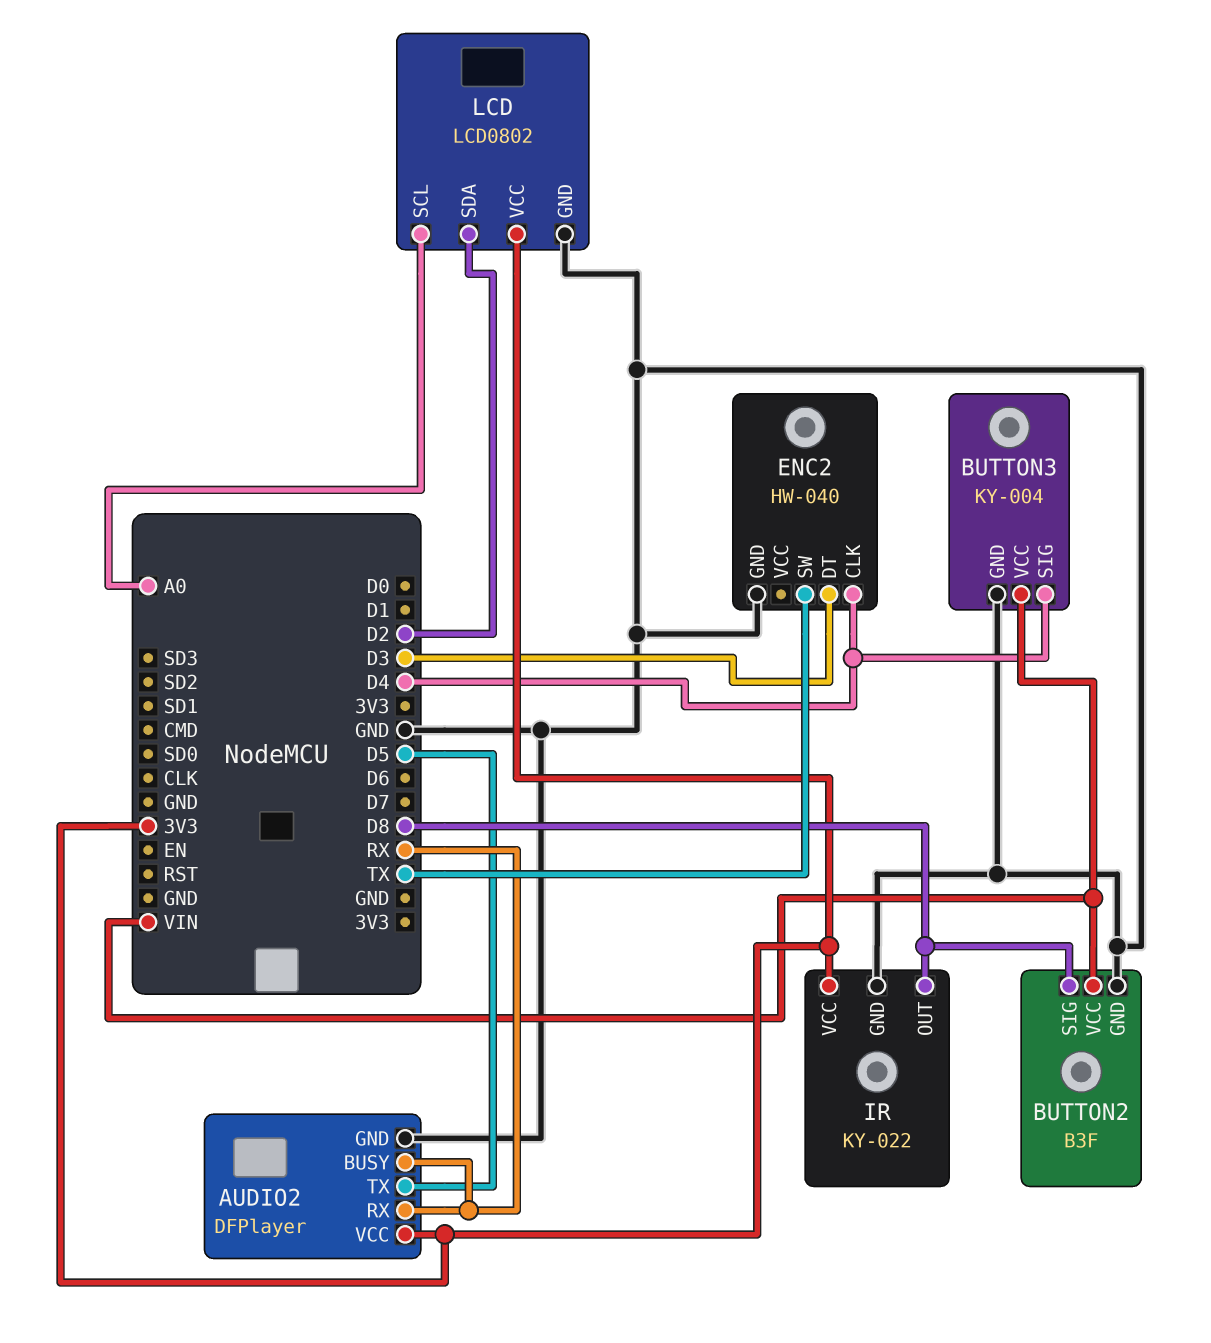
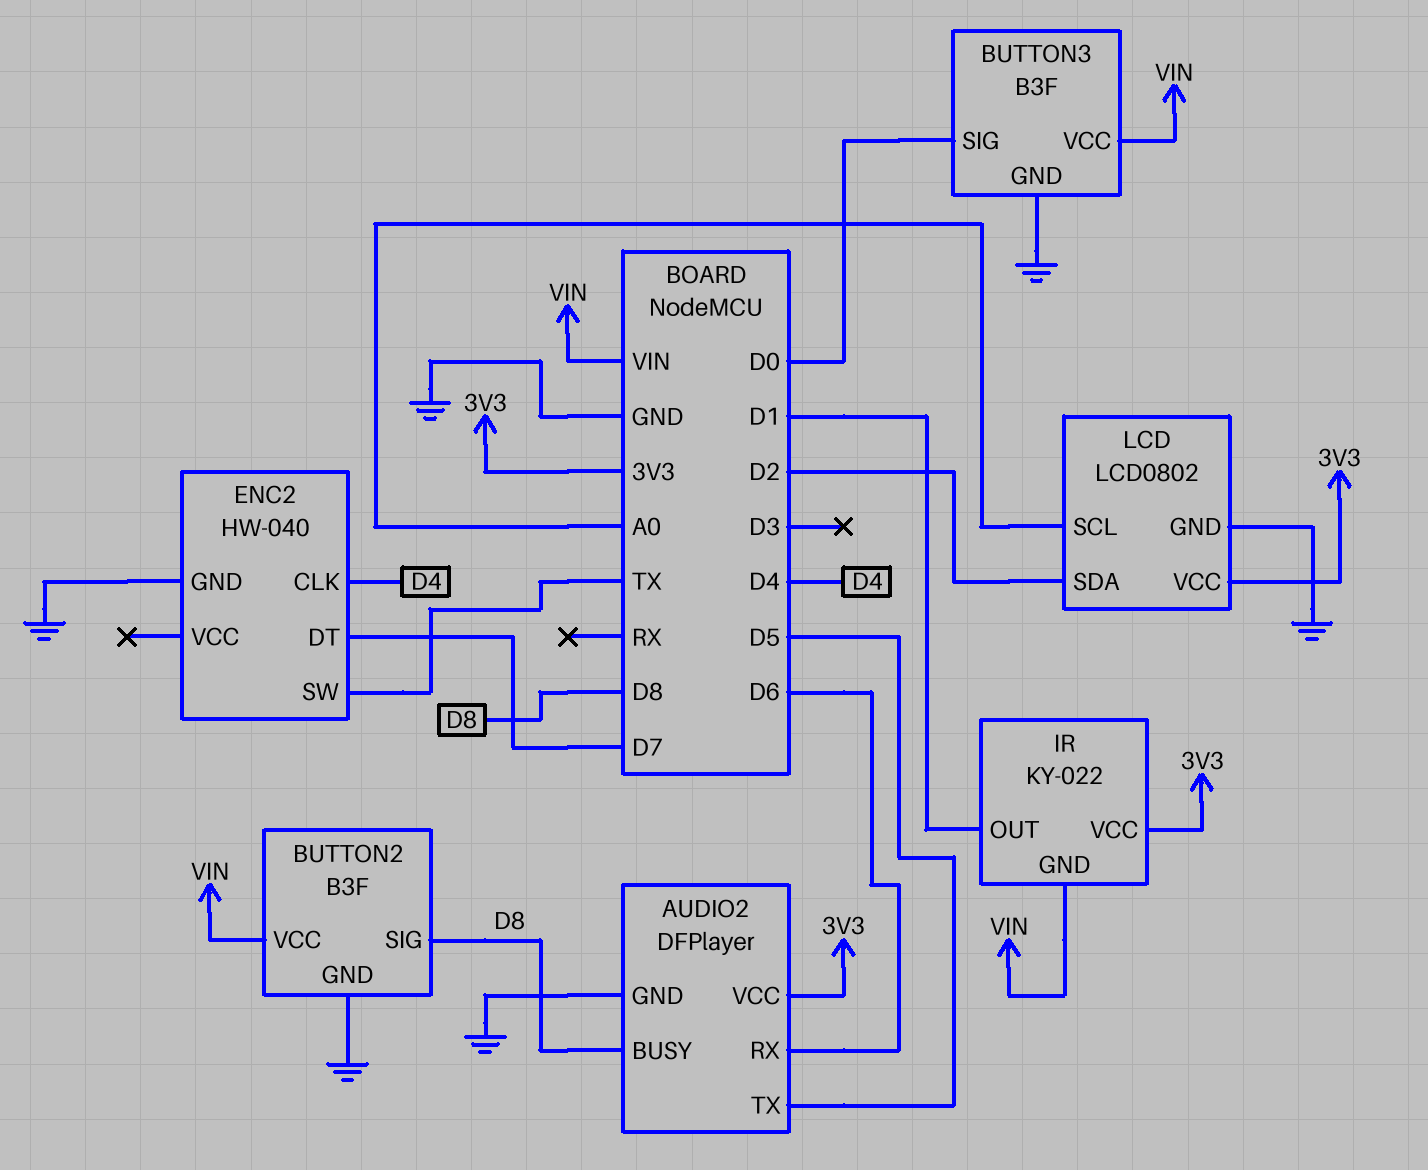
AUDIO2 pin BUSY: RX -> D8
AUDIO2 pin RX: RX -> D6
BUTTON3: KY-004 -> B3F
BUTTON3 pin SIG: D4 -> D0
ENC2 pin DT: D3 -> D7
IR pin GND: GND -> VIN
IR pin OUT: D8 -> D1

